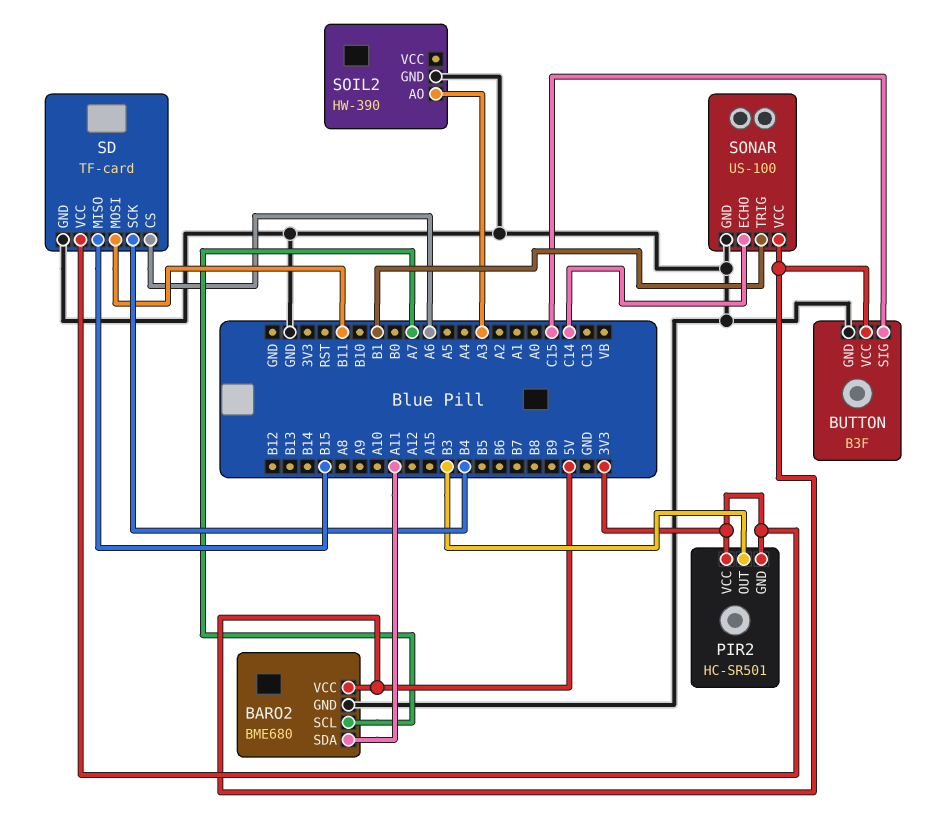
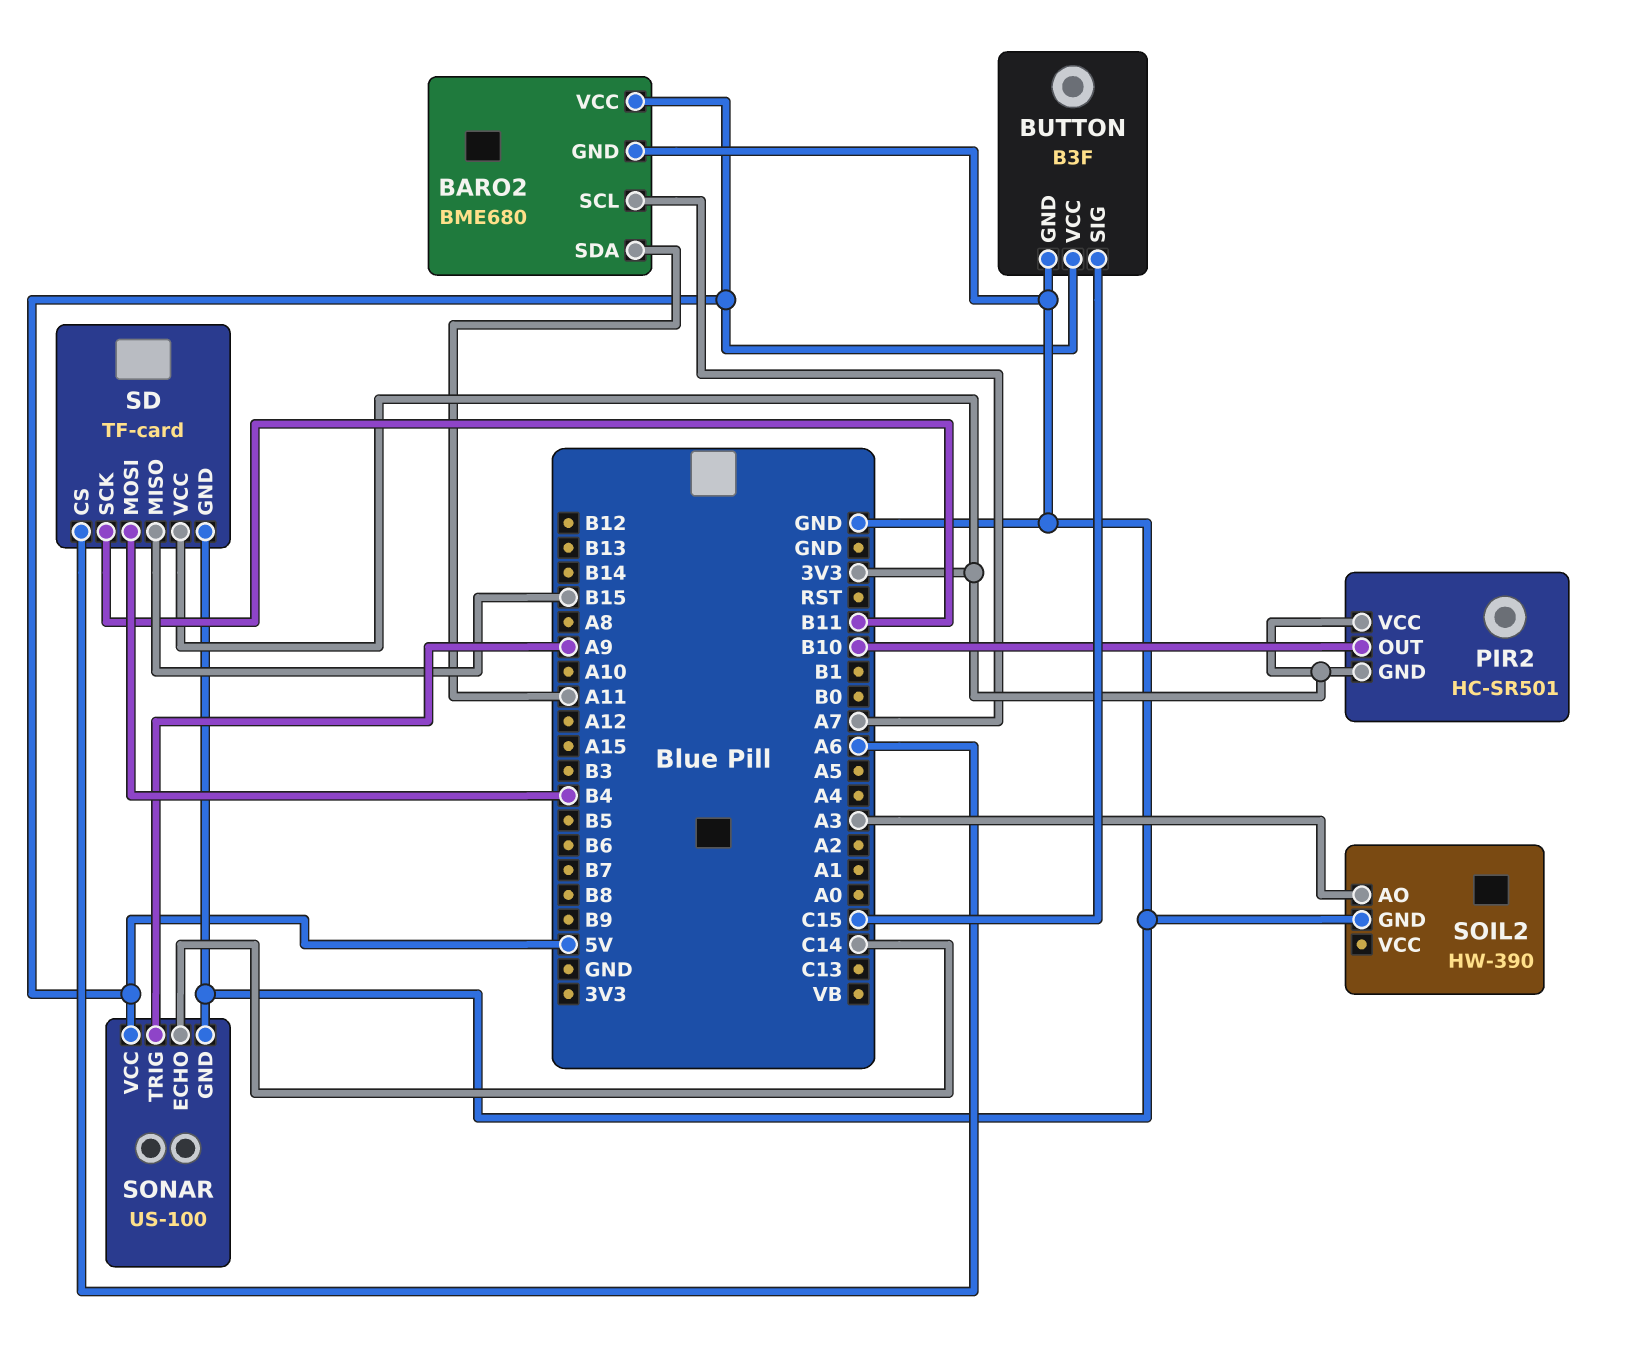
PIR2 pin OUT: B3 -> B10
SD pin MOSI: B11 -> B4
SD pin SCK: B4 -> B11
SONAR pin TRIG: B1 -> A9

